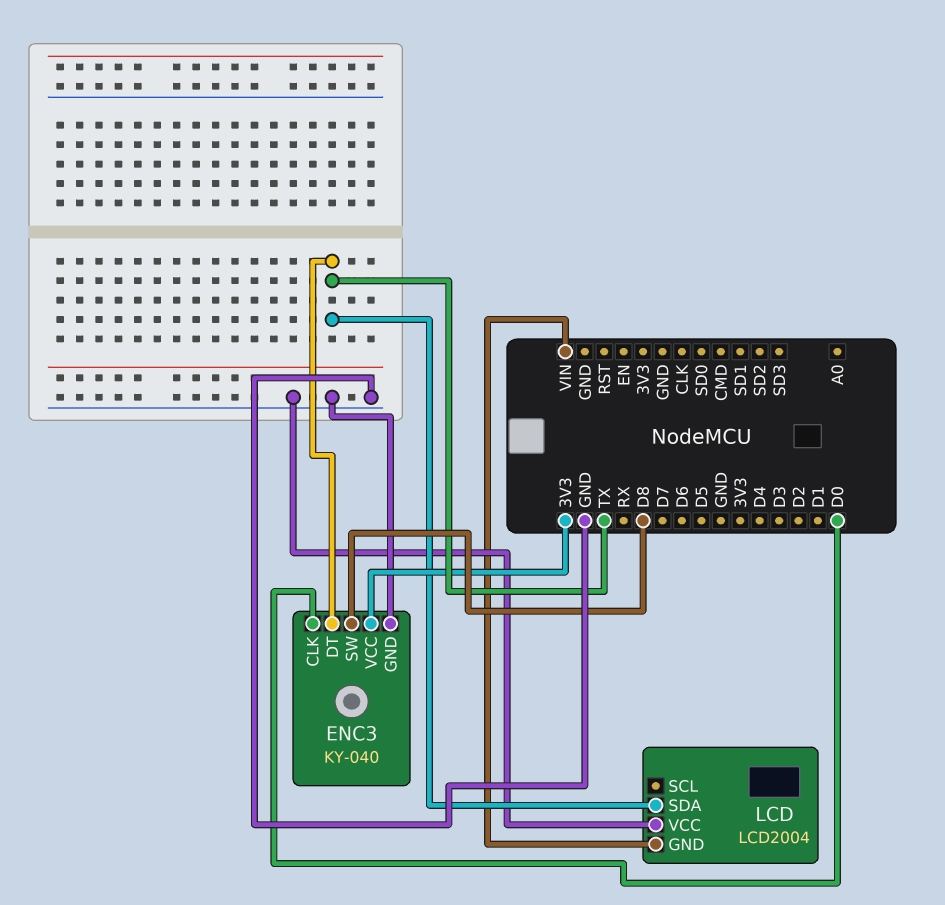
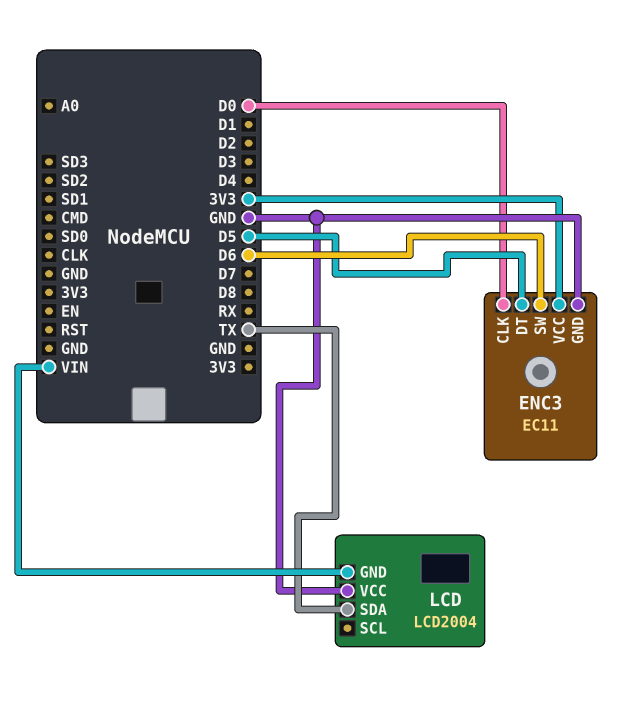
ENC3: KY-040 -> EC11
ENC3 pin DT: TX -> D5
ENC3 pin SW: D8 -> D6

